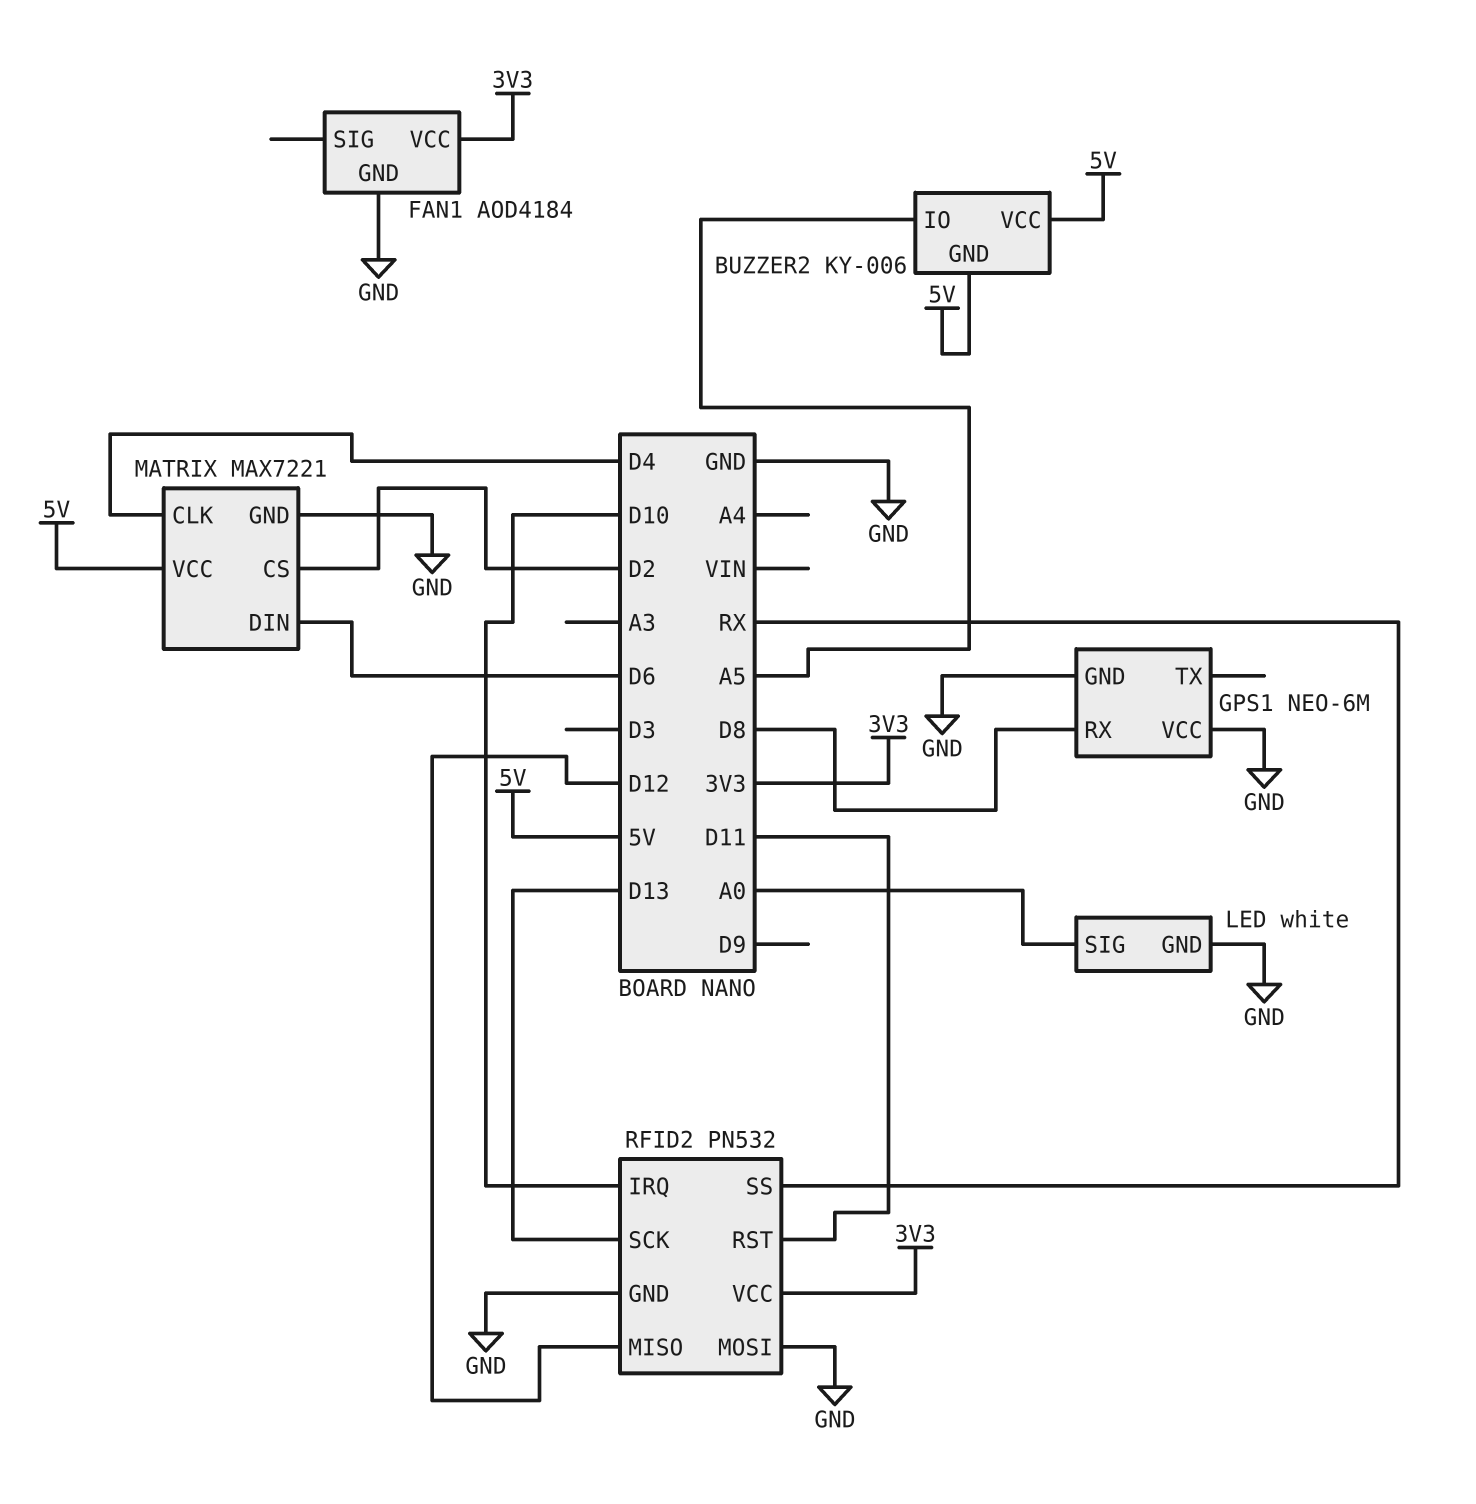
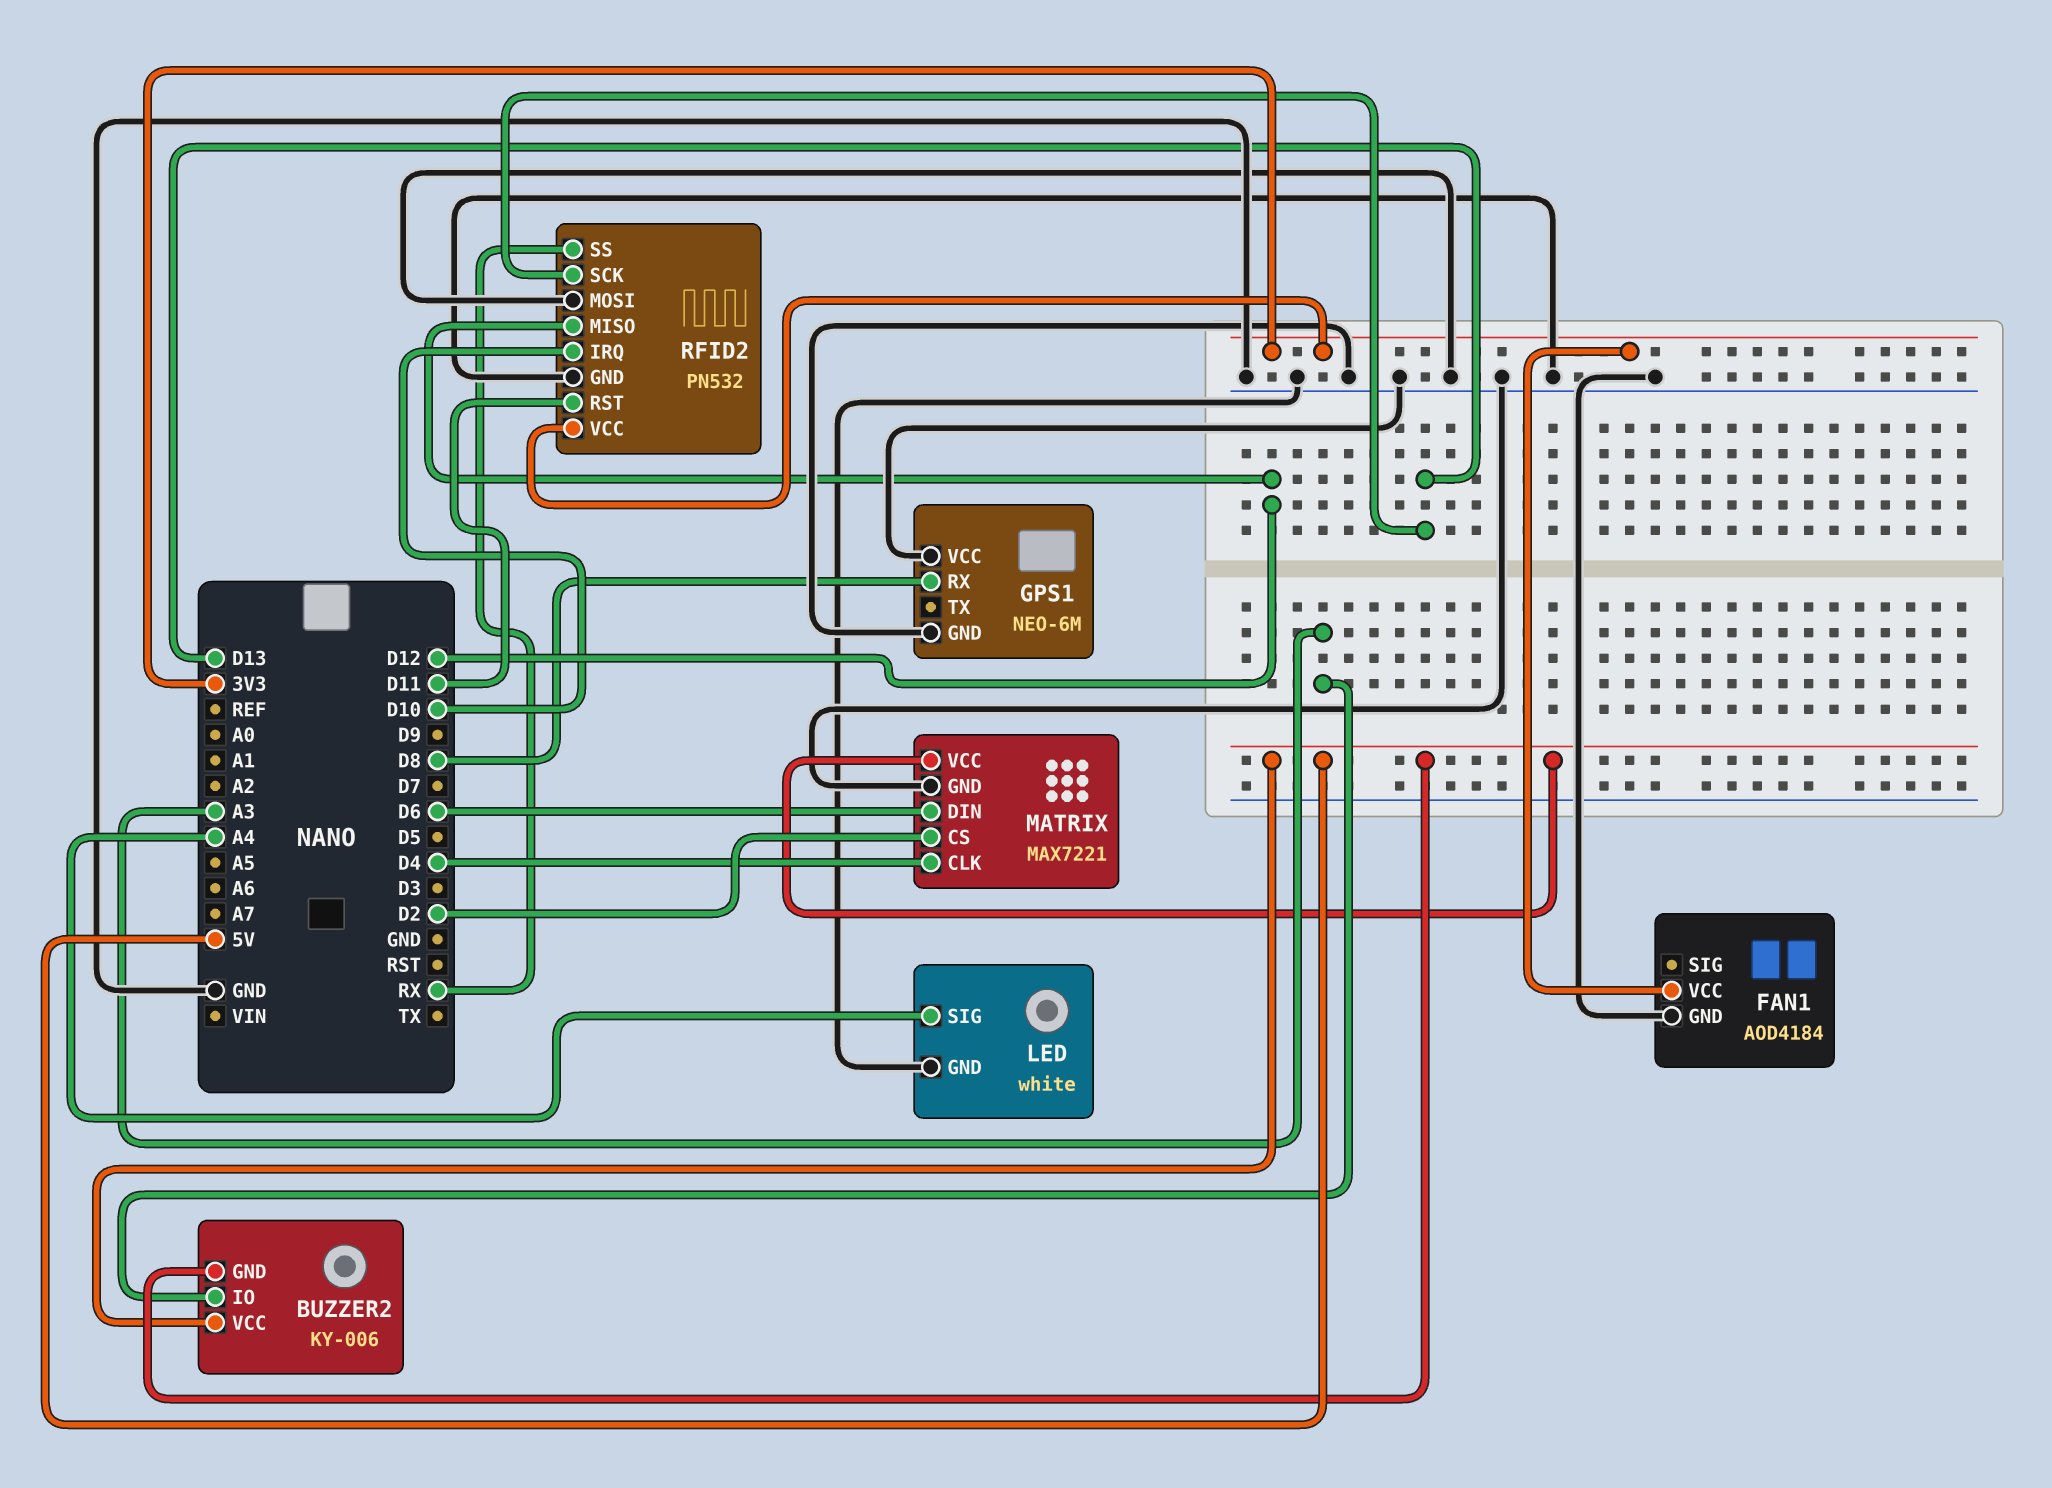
BUZZER2 pin IO: A5 -> A3
LED pin SIG: A0 -> A4

